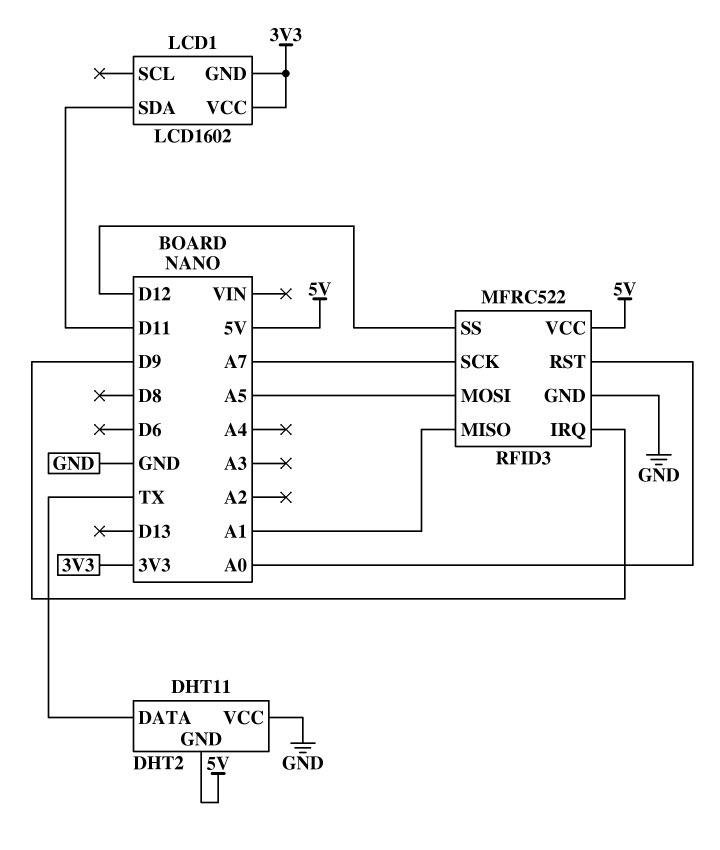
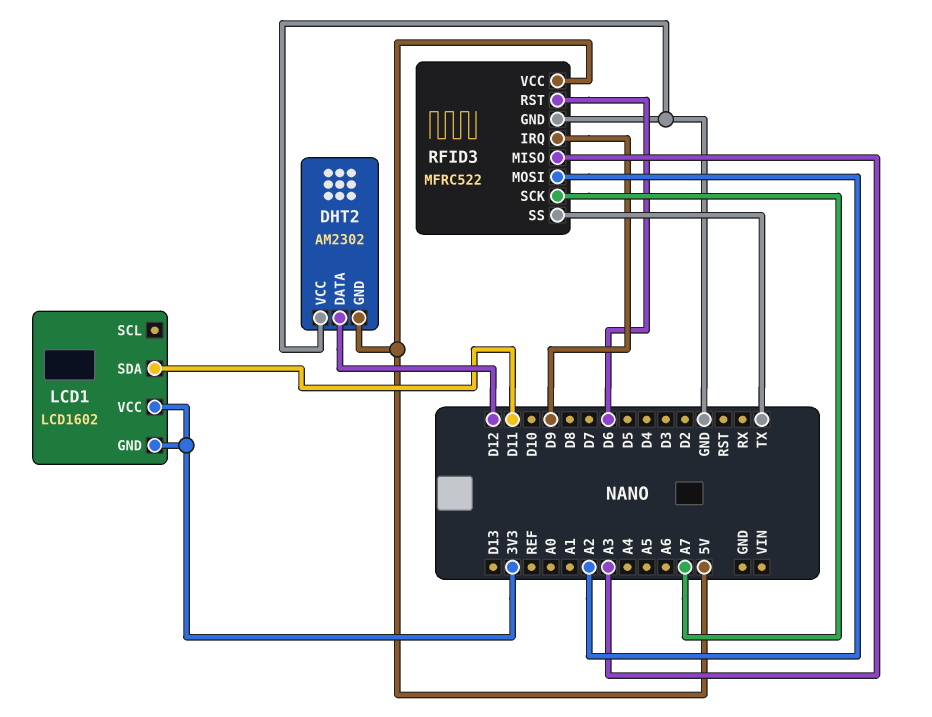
DHT2: DHT11 -> AM2302
DHT2 pin DATA: TX -> D12
RFID3 pin MISO: A1 -> A3
RFID3 pin MOSI: A5 -> A2
RFID3 pin RST: A0 -> D6
RFID3 pin SS: D12 -> TX

